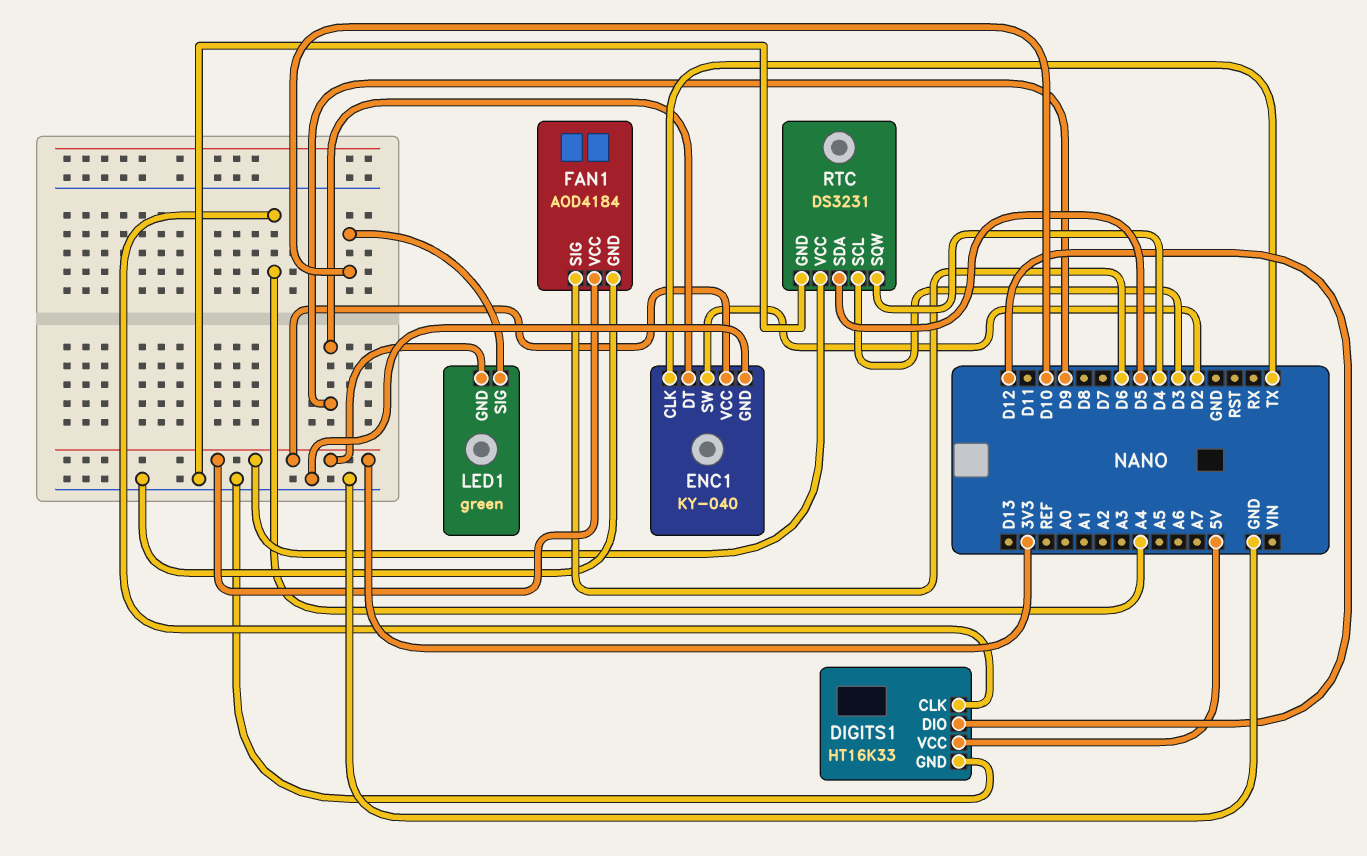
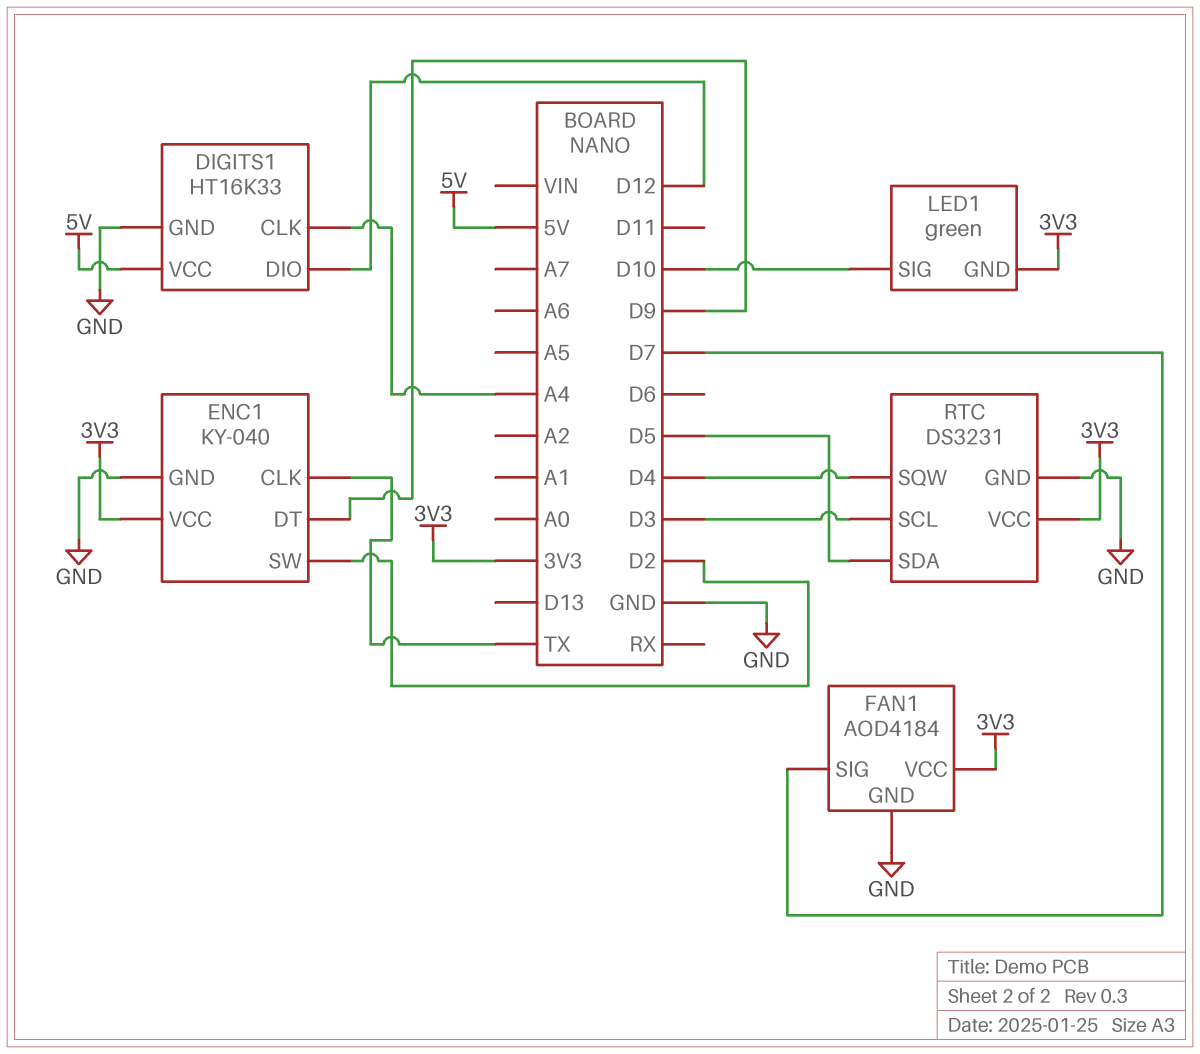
FAN1 pin SIG: D6 -> D7

